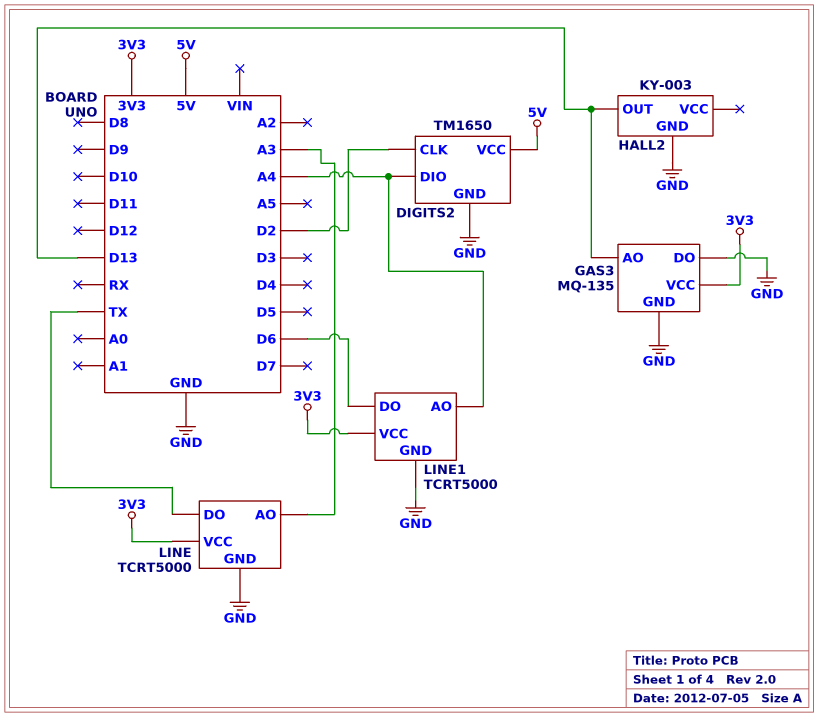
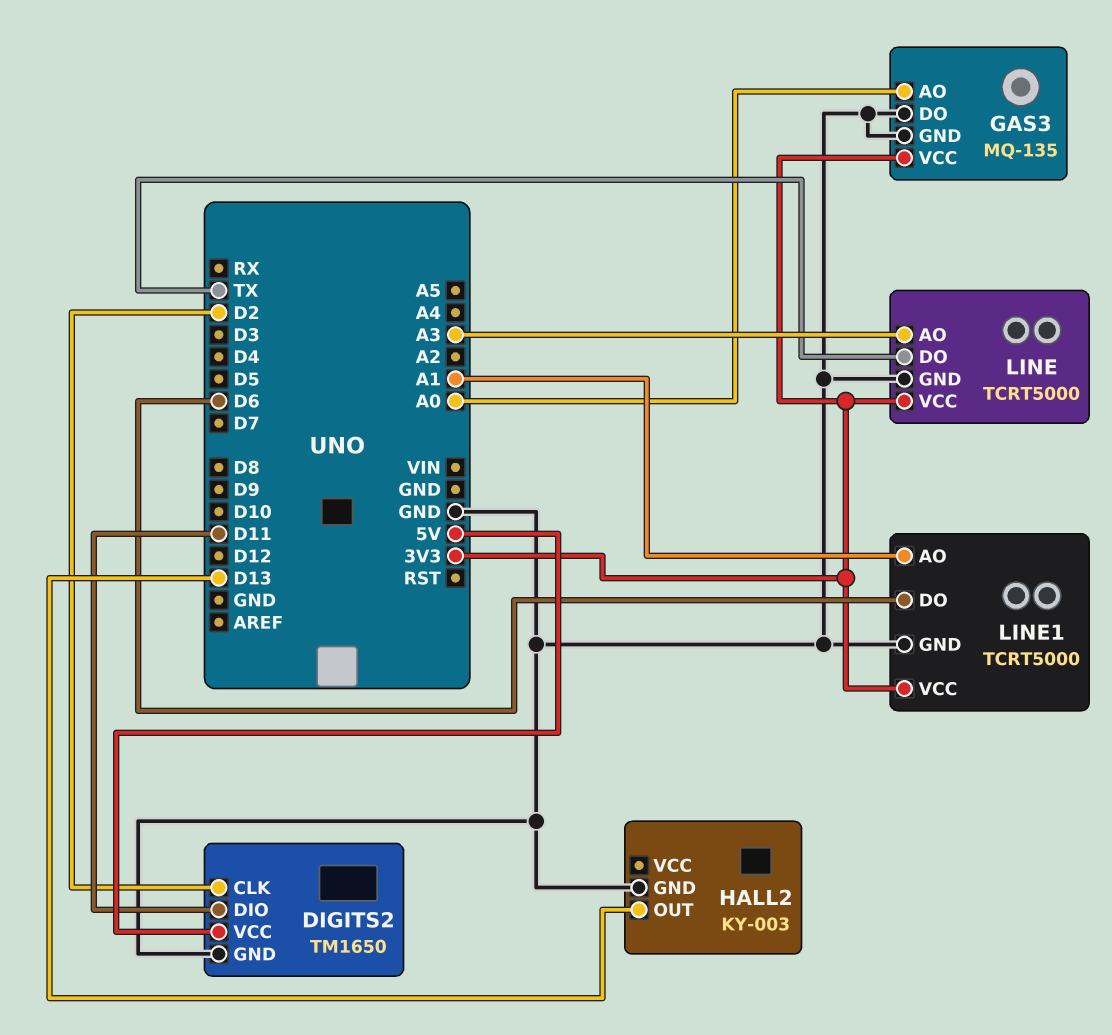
DIGITS2 pin DIO: A4 -> D11
GAS3 pin AO: D13 -> A0
LINE1 pin AO: A4 -> A1

